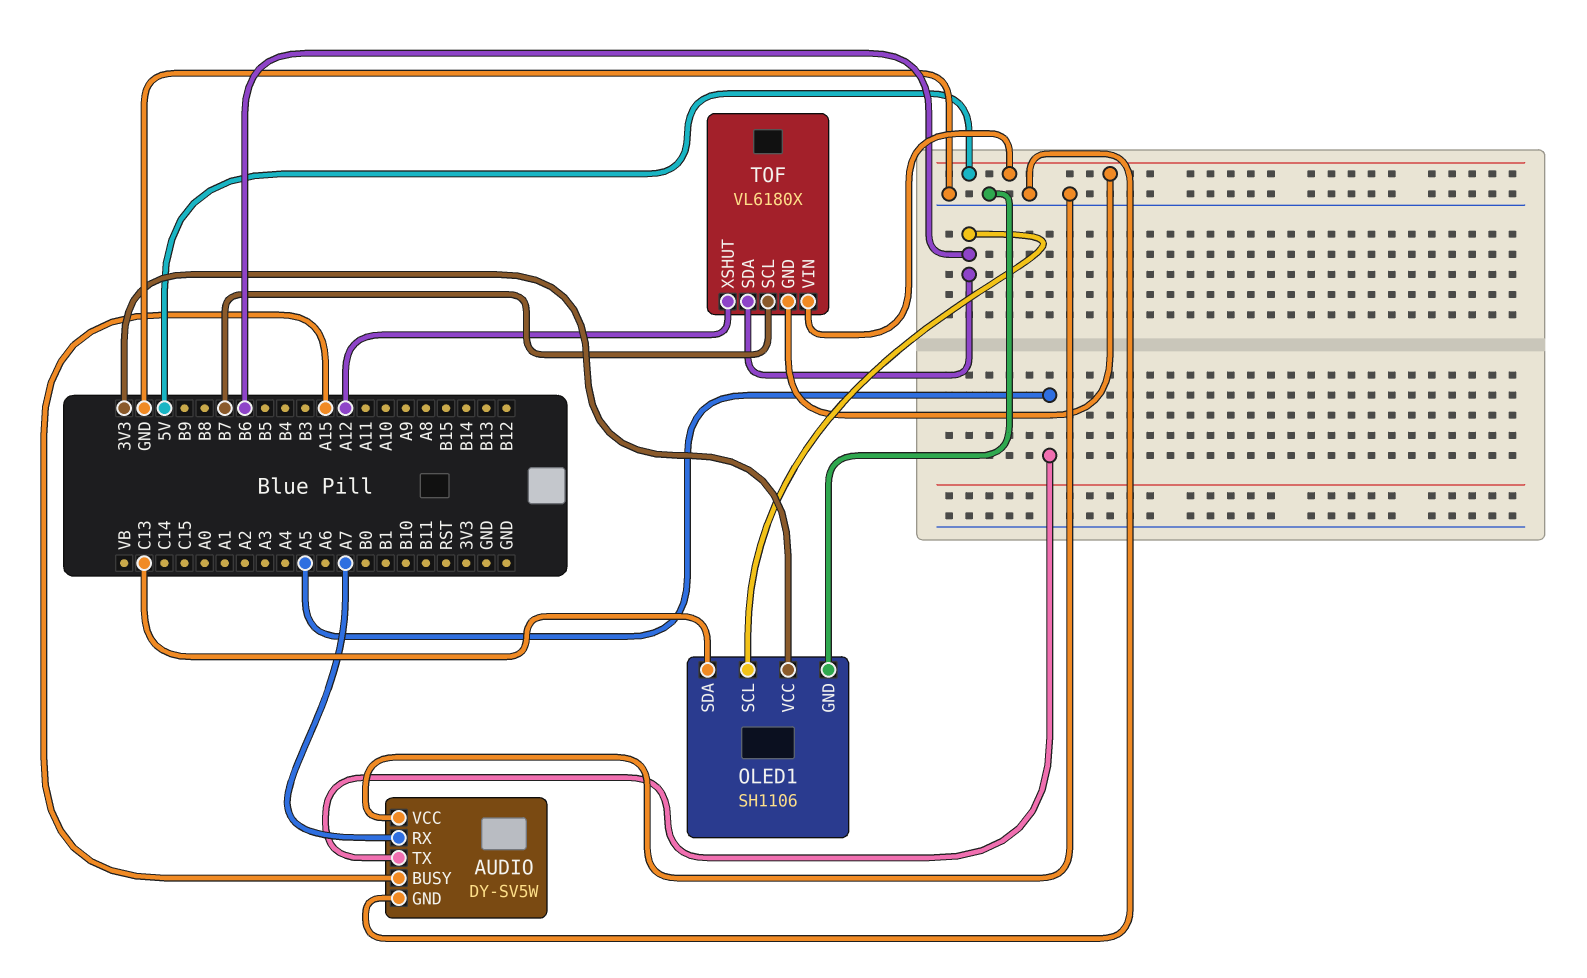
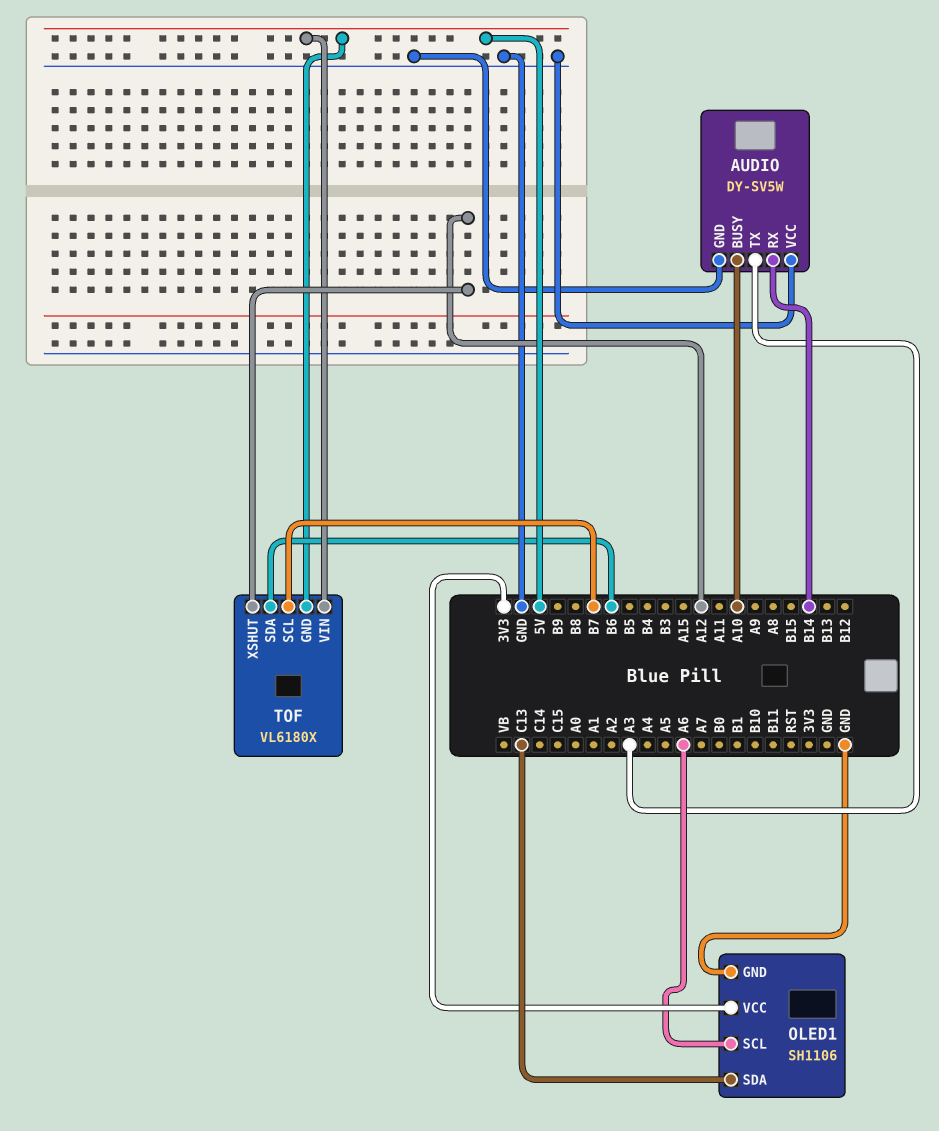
AUDIO pin BUSY: A15 -> A10
AUDIO pin RX: A7 -> B14
AUDIO pin TX: A5 -> A3
OLED1 pin SCL: B6 -> A6

